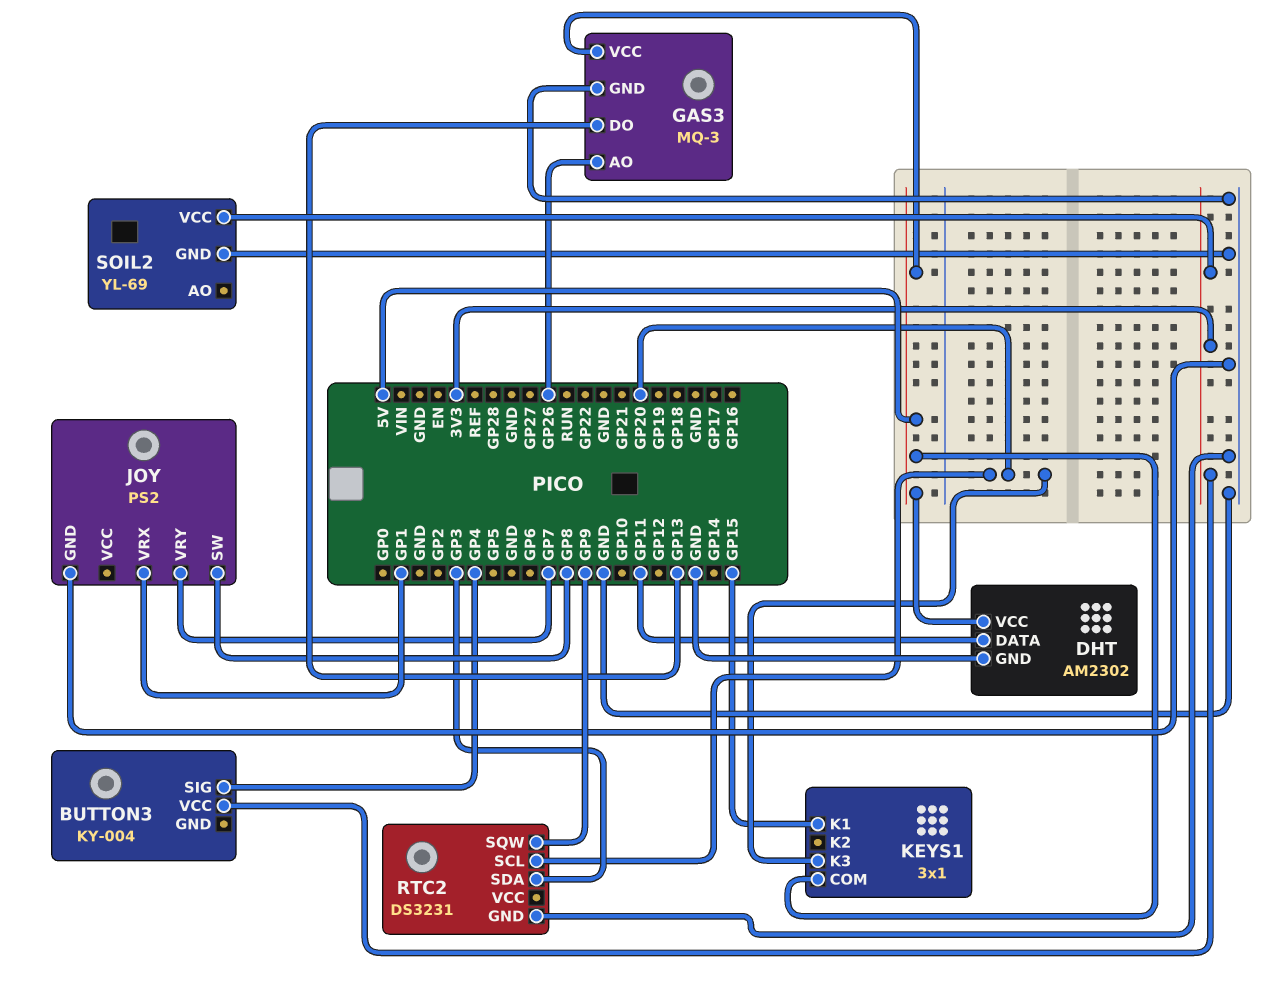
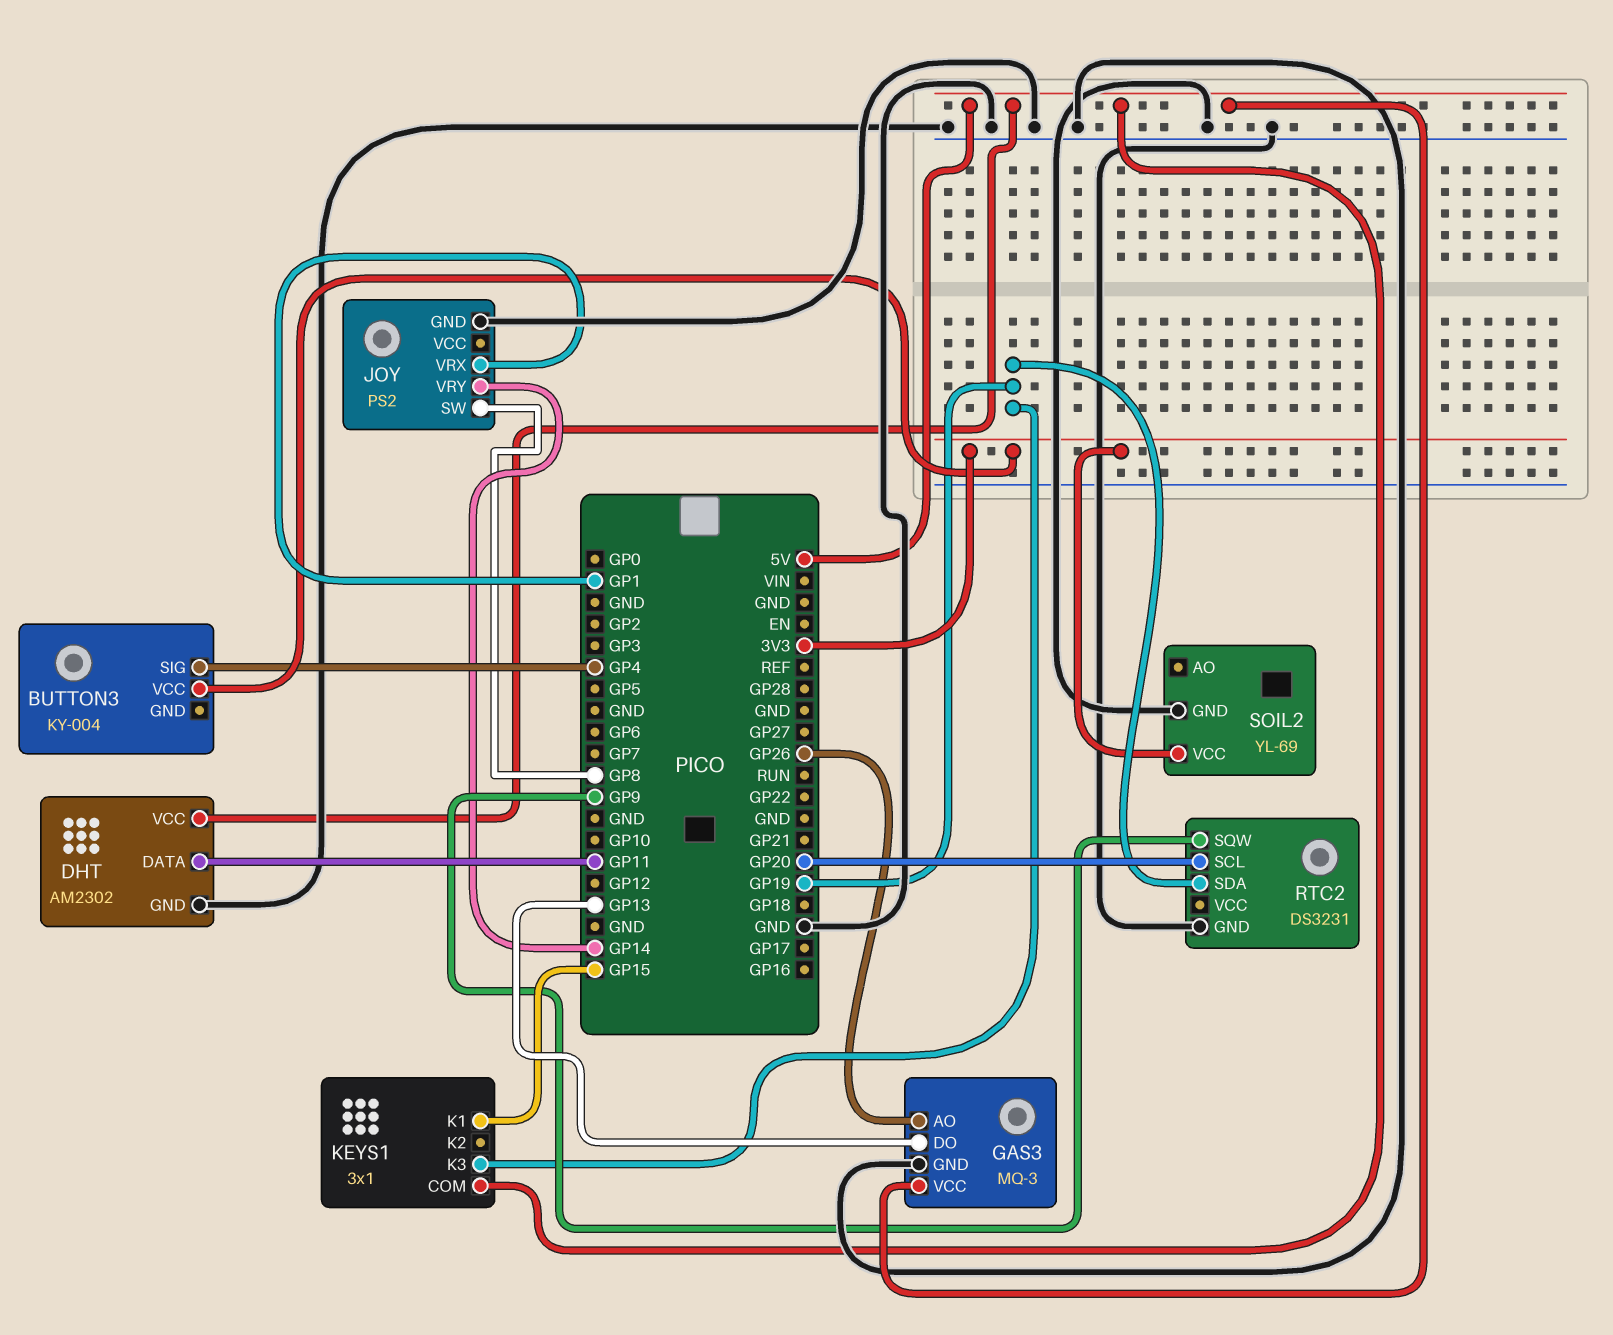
JOY pin VRY: GP7 -> GP14
KEYS1 pin K3: GP20 -> GP19
RTC2 pin SDA: GP3 -> GP19

